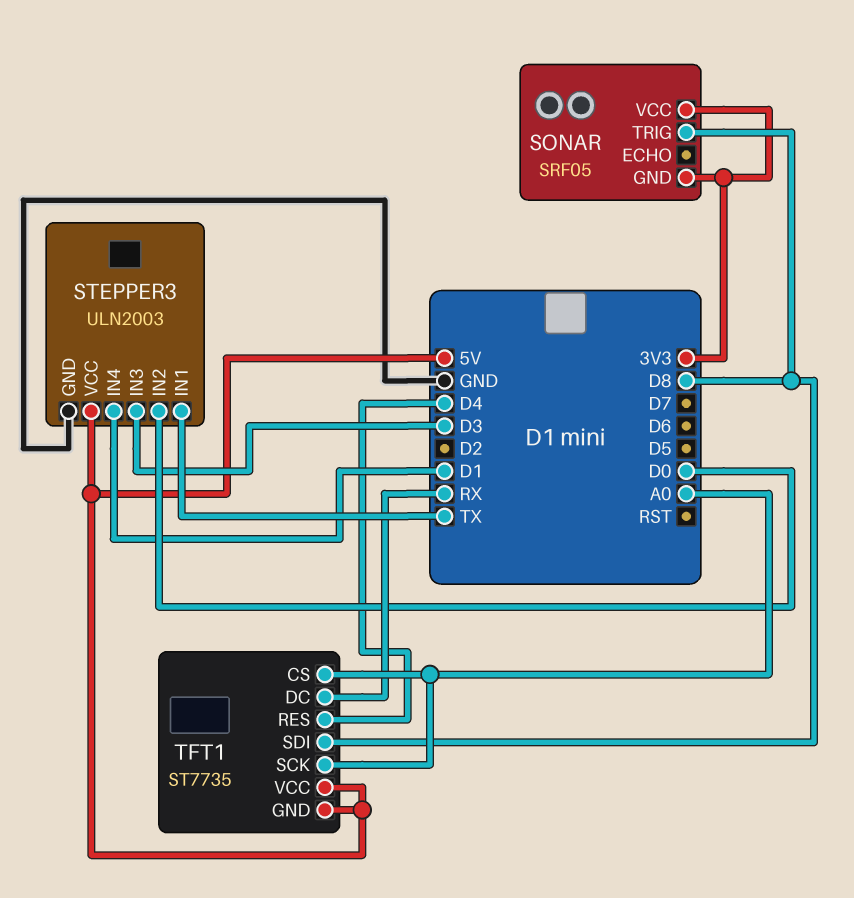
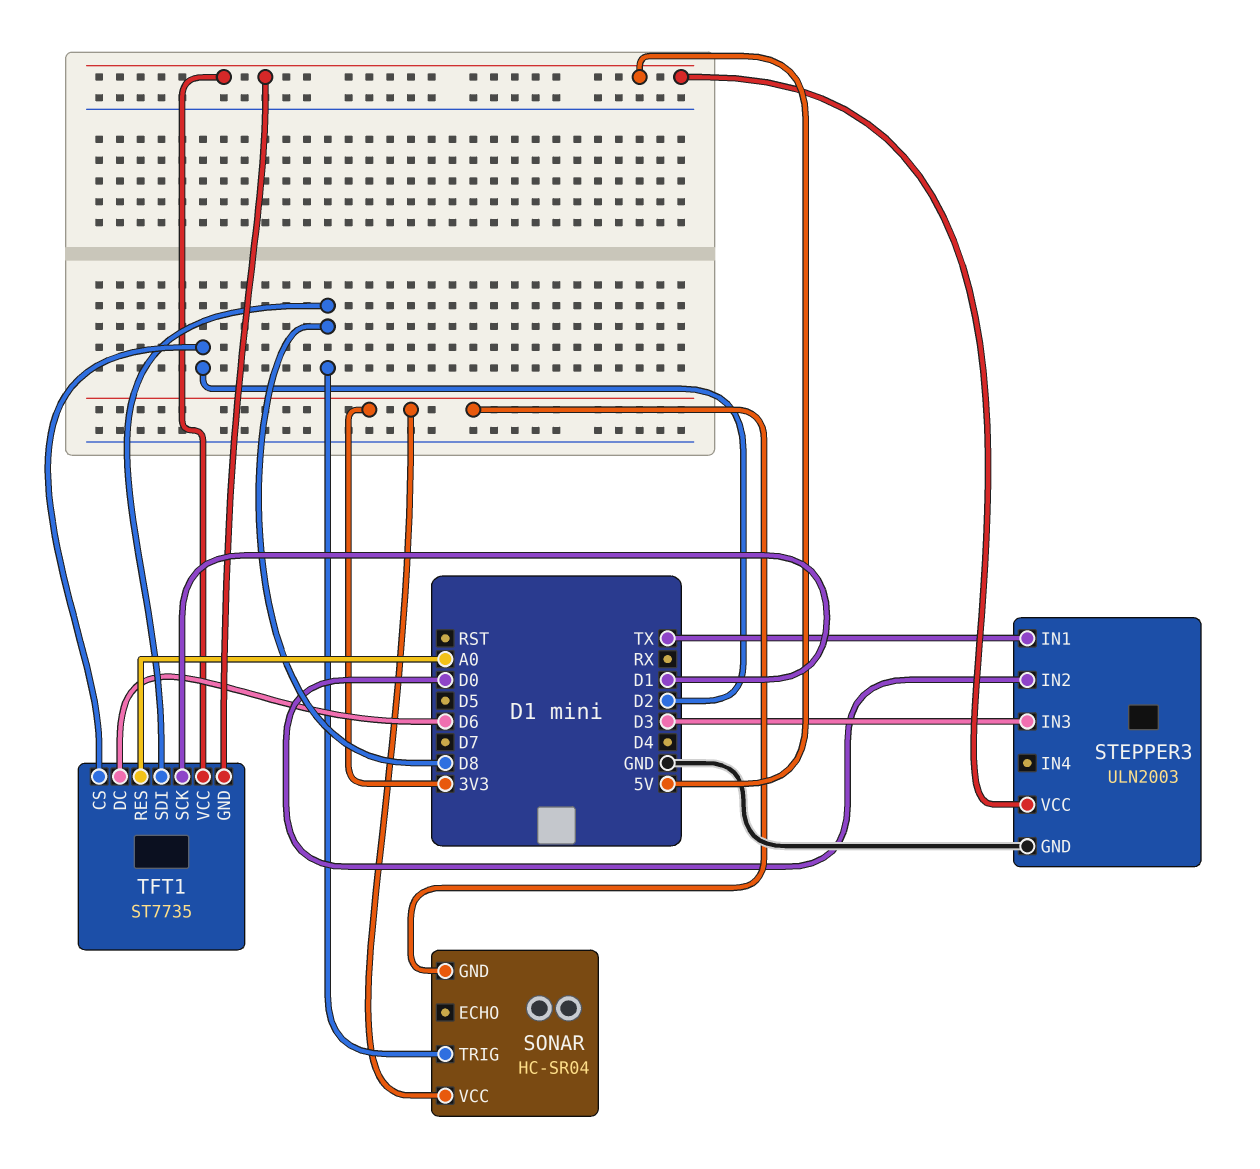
SONAR: SRF05 -> HC-SR04
STEPPER3 pin IN4: D1 -> none
TFT1 pin CS: A0 -> D2
TFT1 pin DC: RX -> D6
TFT1 pin RES: D4 -> A0
TFT1 pin SCK: A0 -> D1

